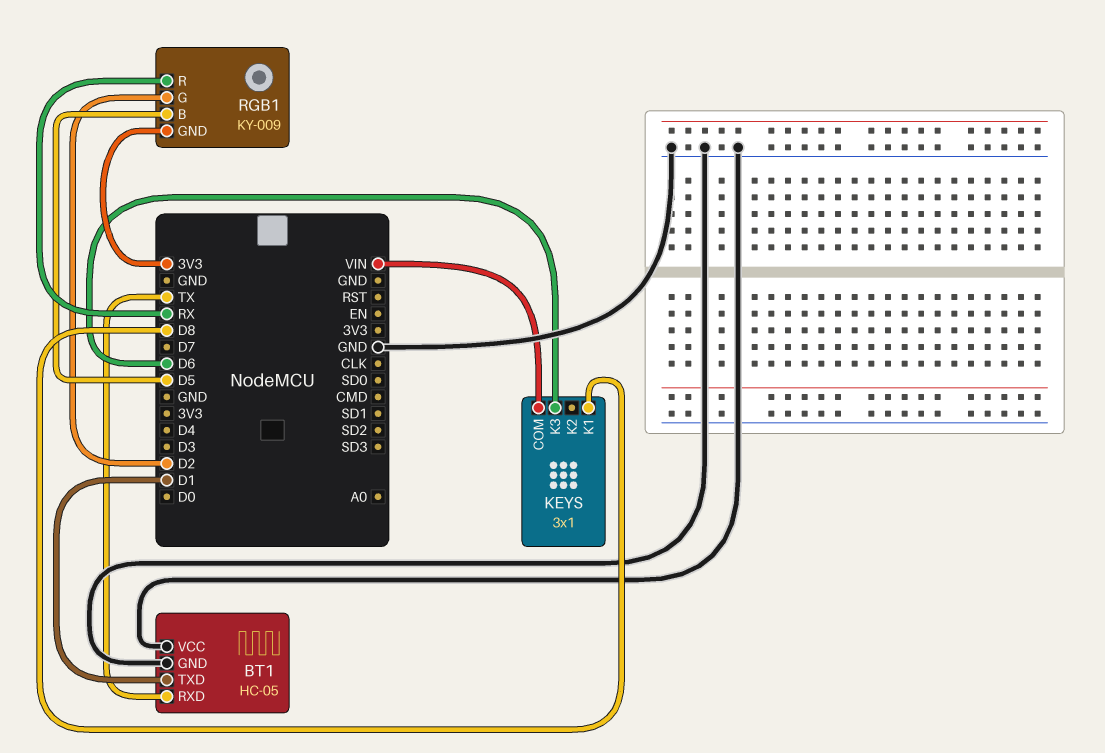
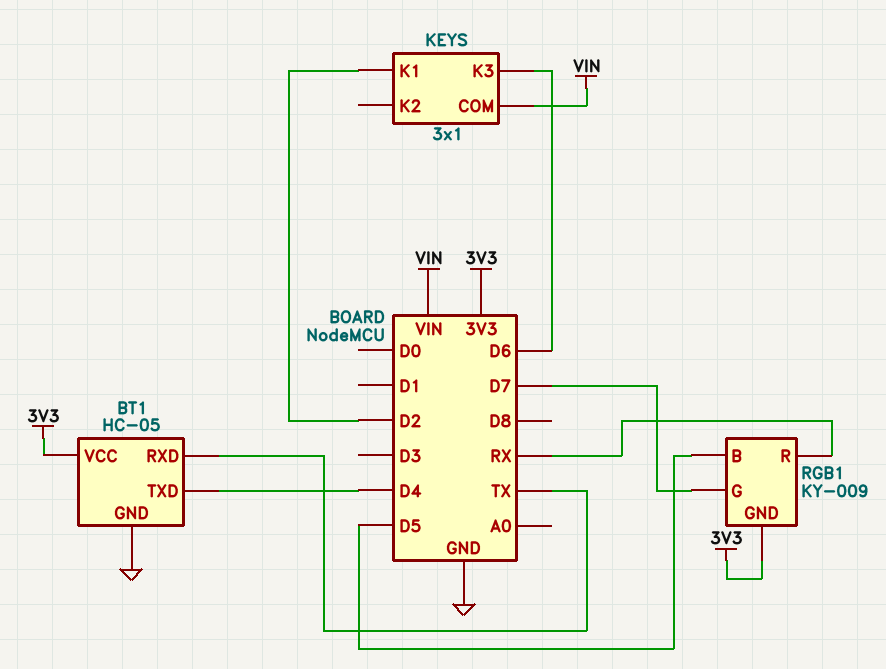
BT1 pin TXD: D1 -> D4
BT1 pin VCC: GND -> 3V3
KEYS pin K1: D8 -> D2
RGB1 pin G: D2 -> D7

